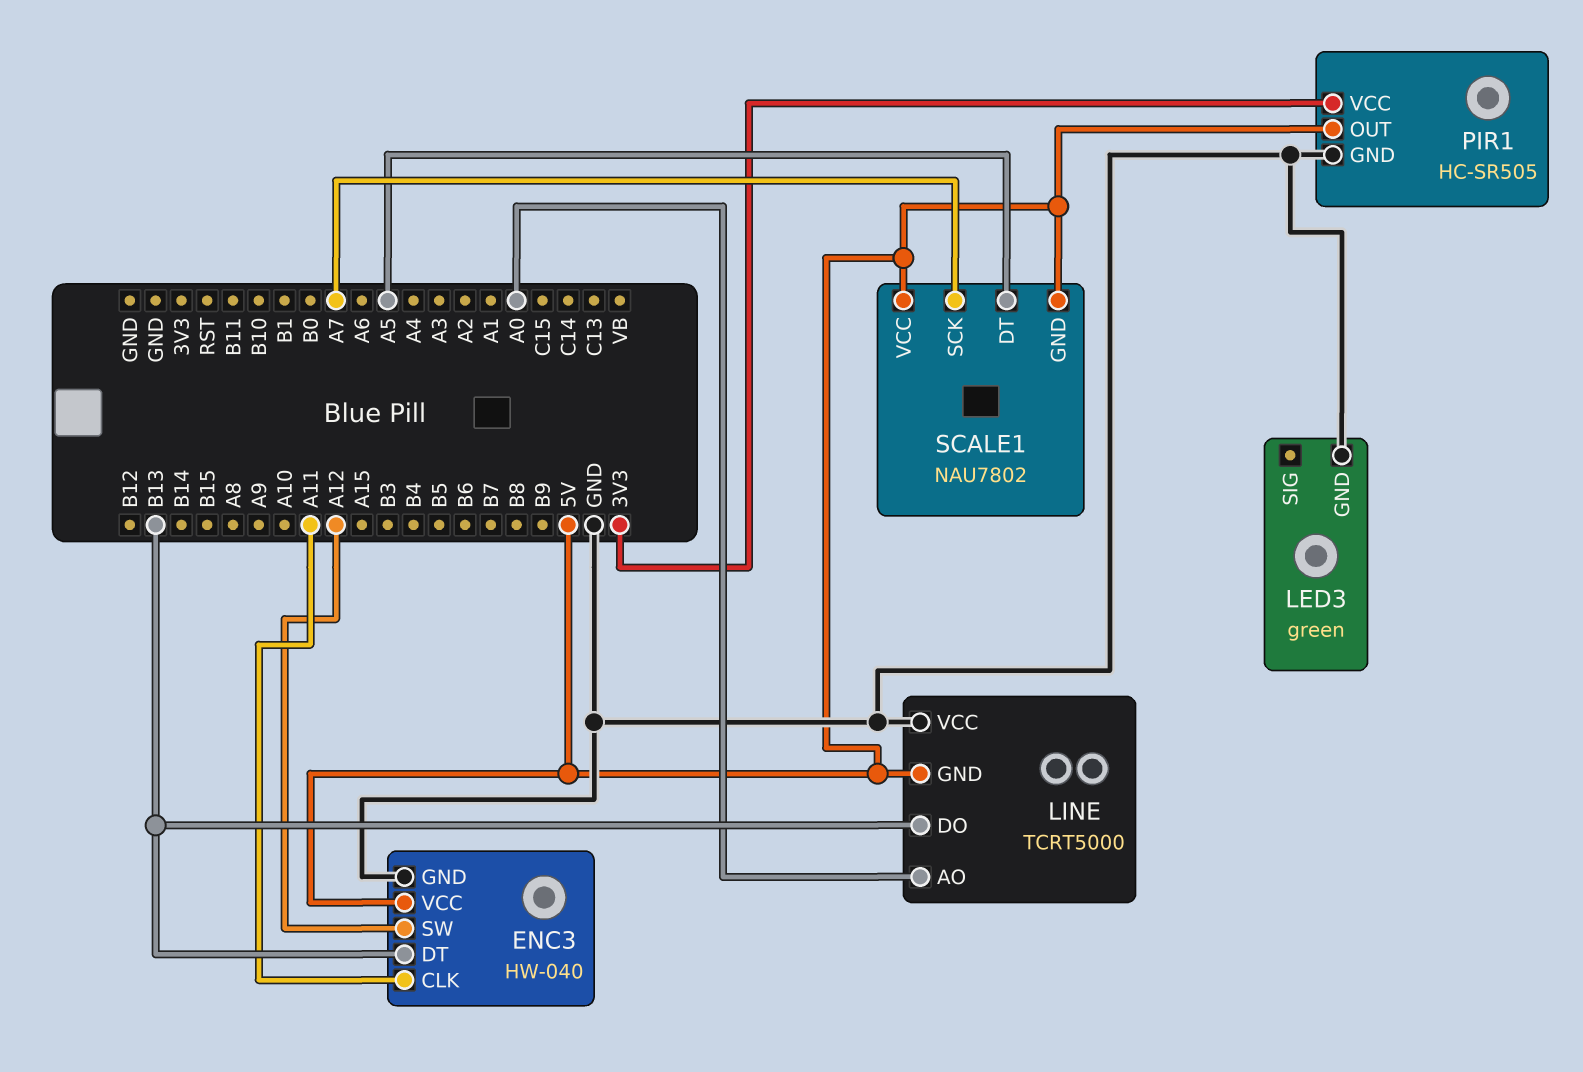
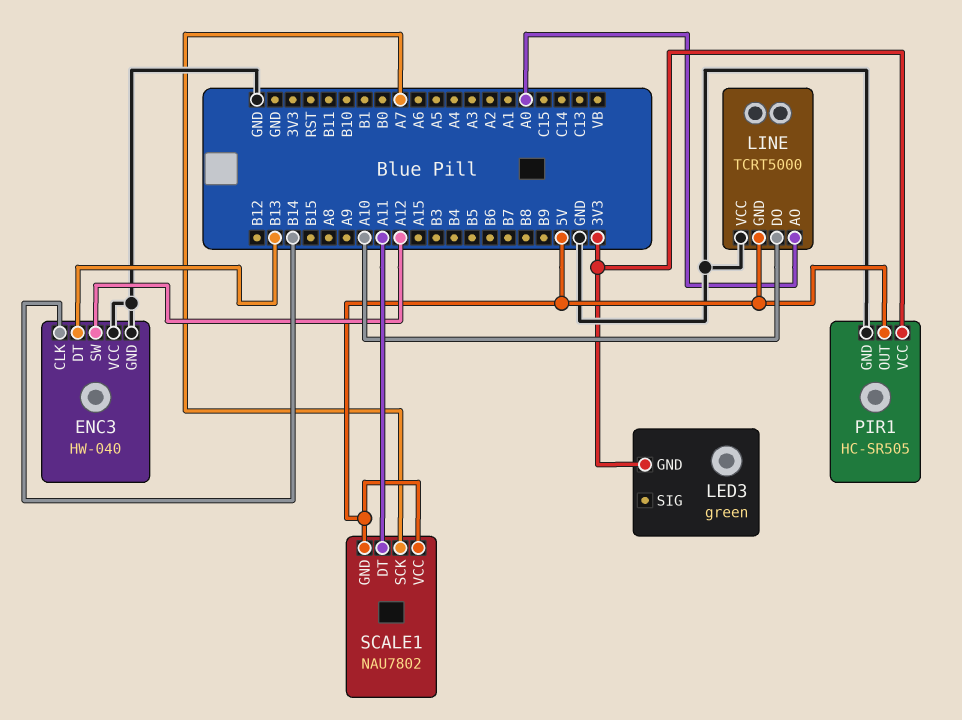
ENC3 pin CLK: A11 -> B14
ENC3 pin VCC: 5V -> GND
LED3 pin GND: GND -> 3V3
LINE pin DO: B13 -> A10
SCALE1 pin DT: A5 -> A11

